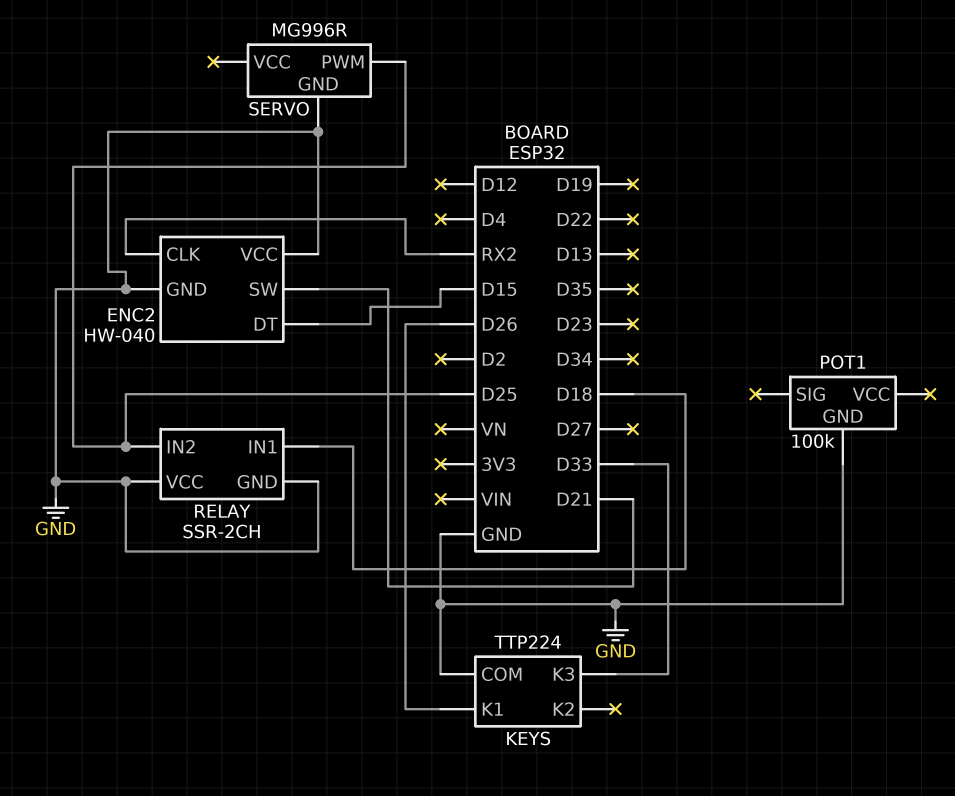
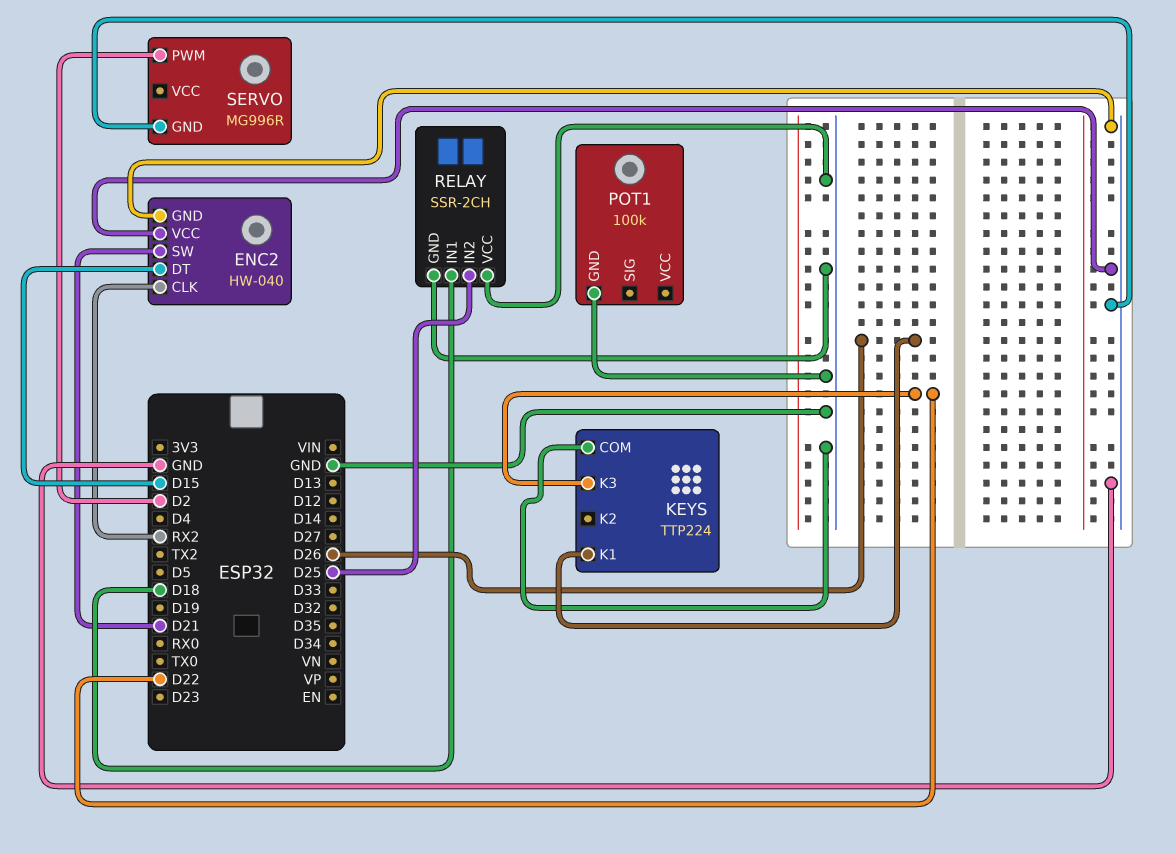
KEYS pin K3: D33 -> D22
SERVO pin PWM: D25 -> D2

